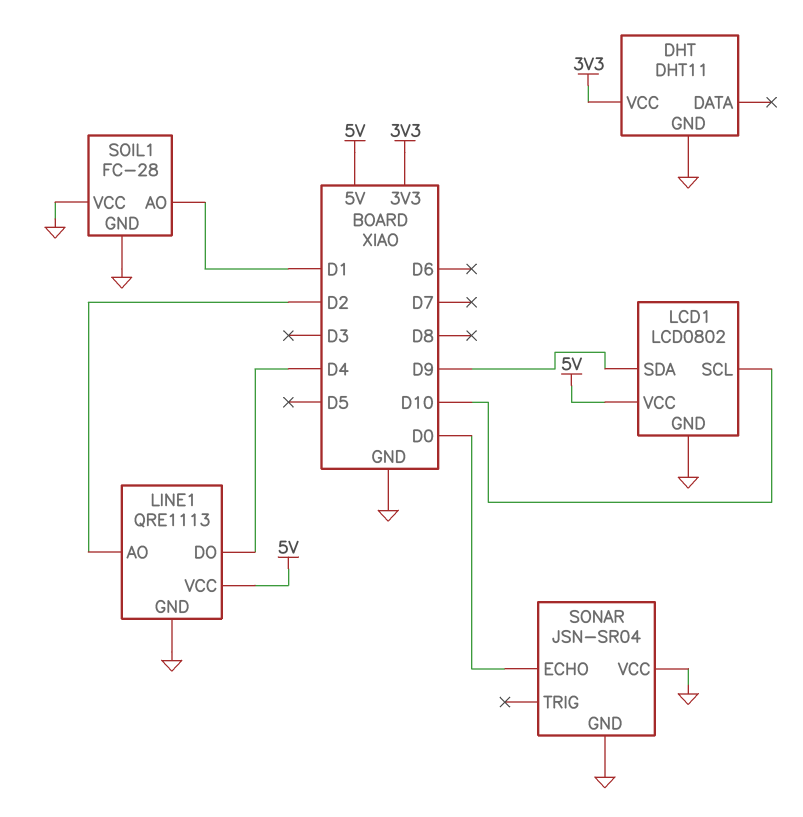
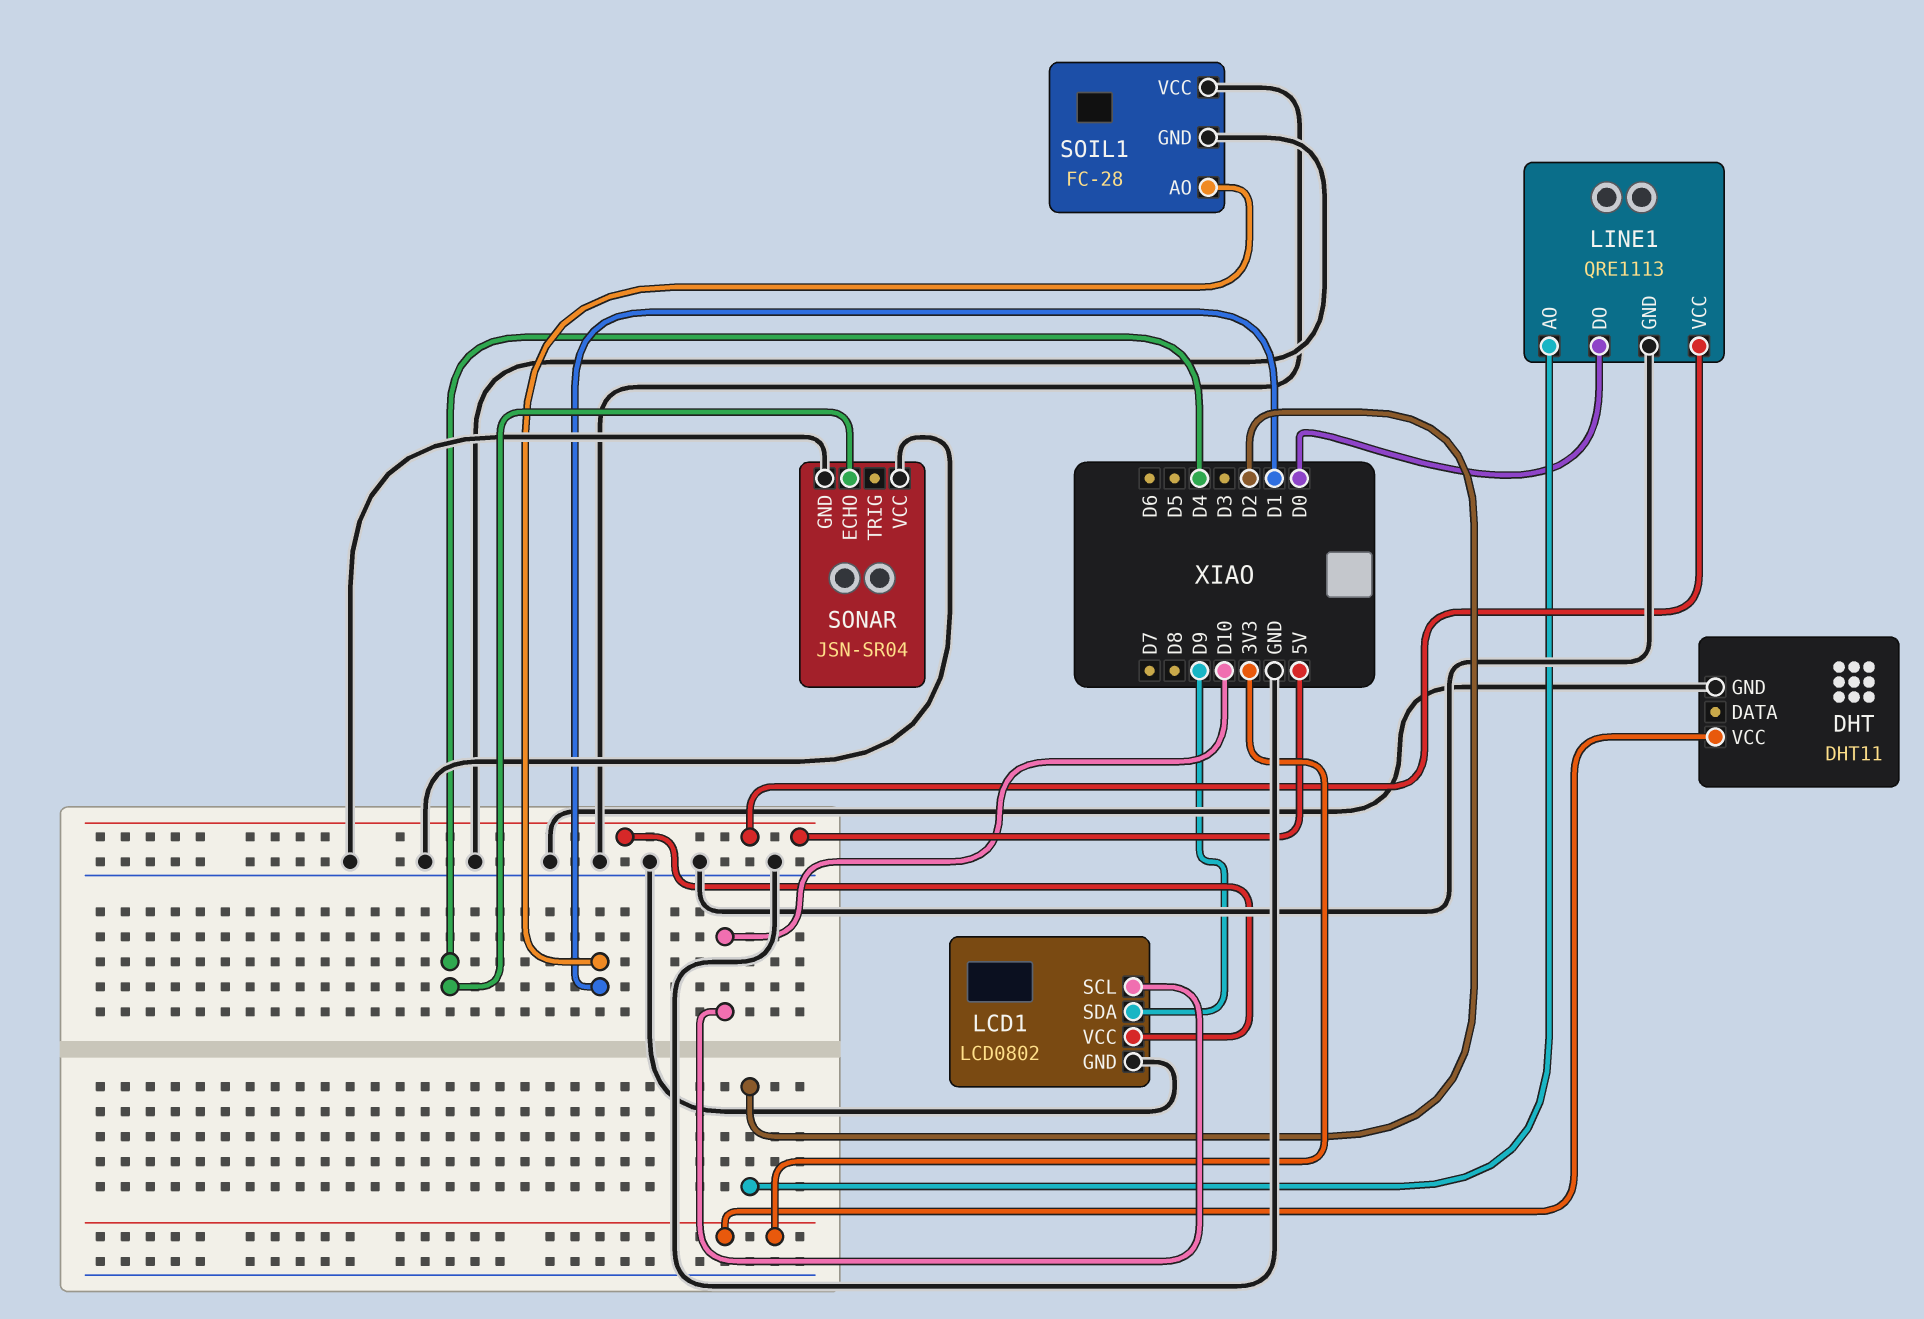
LINE1 pin DO: D4 -> D0
SONAR pin ECHO: D0 -> D4

